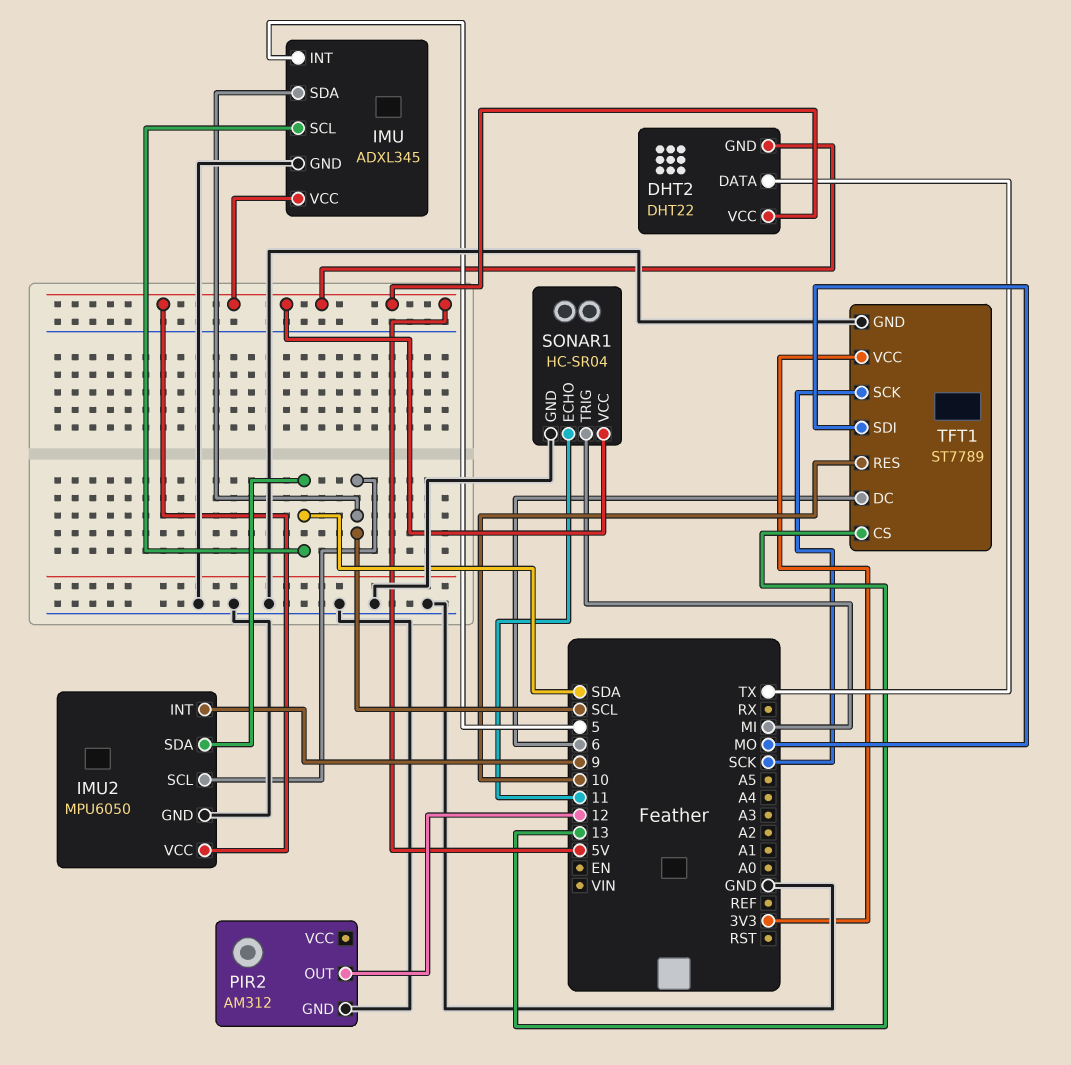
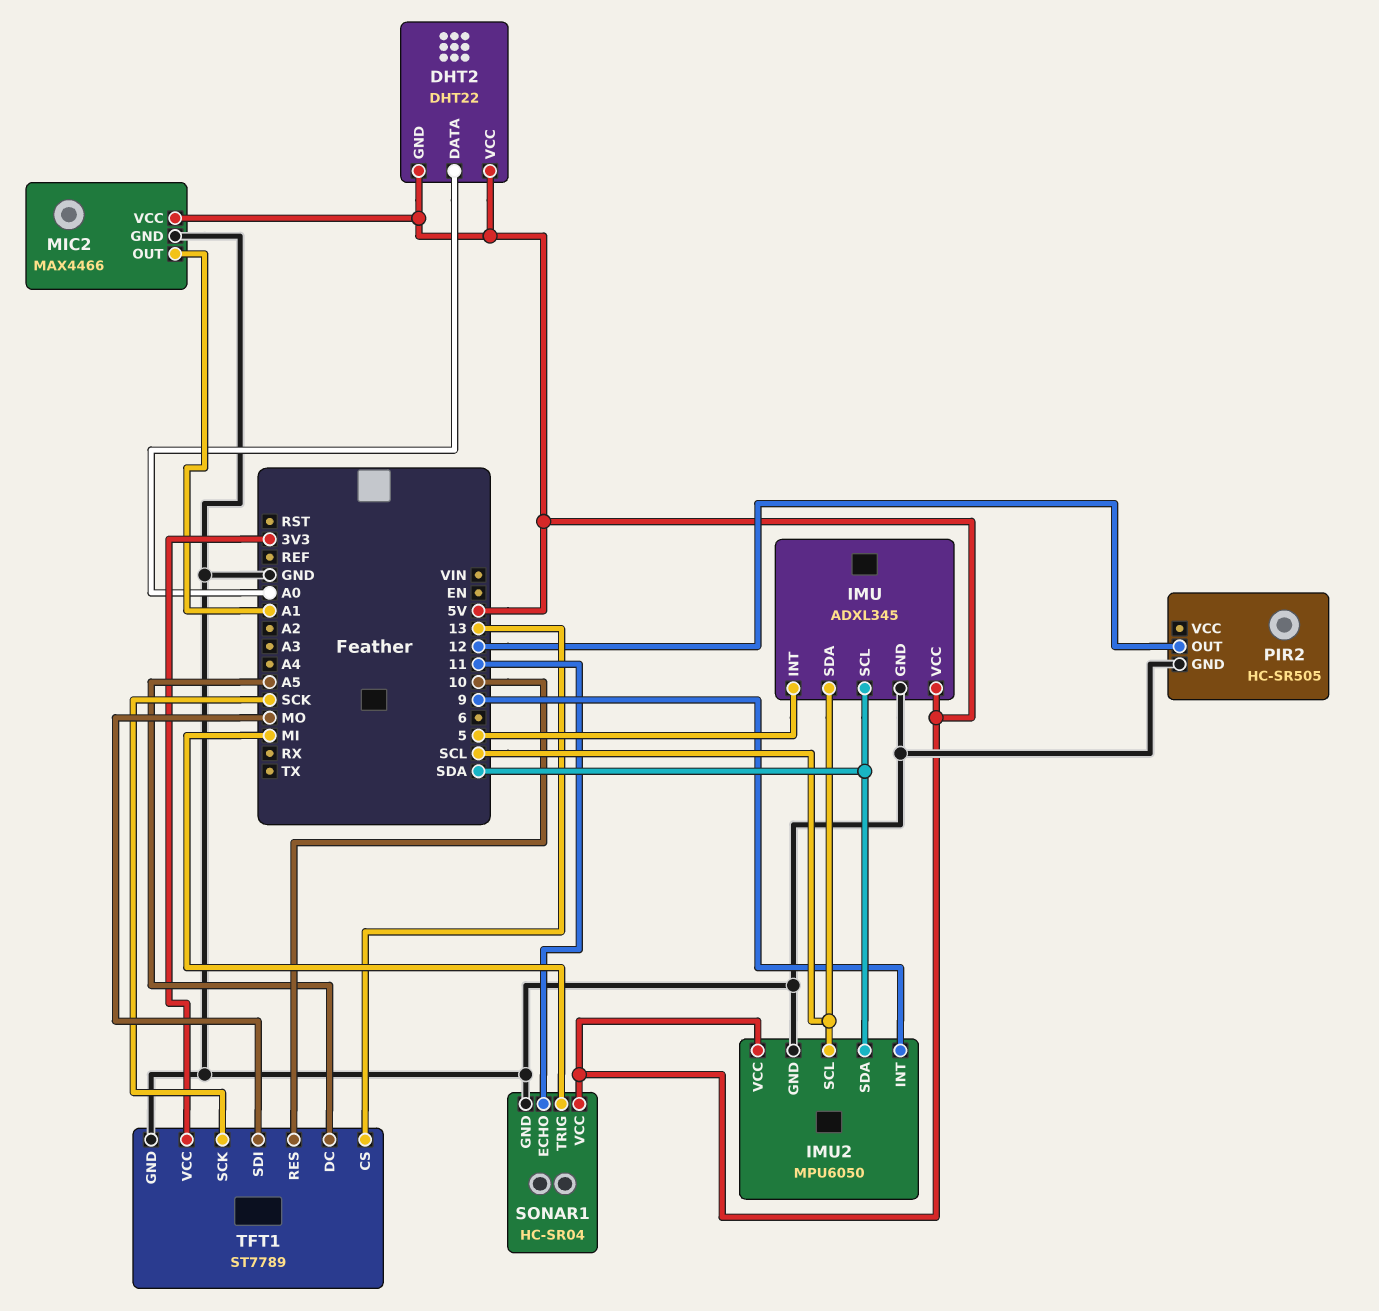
DHT2 pin DATA: TX -> A0
MIC2: none -> MAX4466
MIC2 pin GND: none -> GND
MIC2 pin OUT: none -> A1
MIC2 pin VCC: none -> 5V
PIR2: AM312 -> HC-SR505
TFT1 pin DC: 6 -> A5

